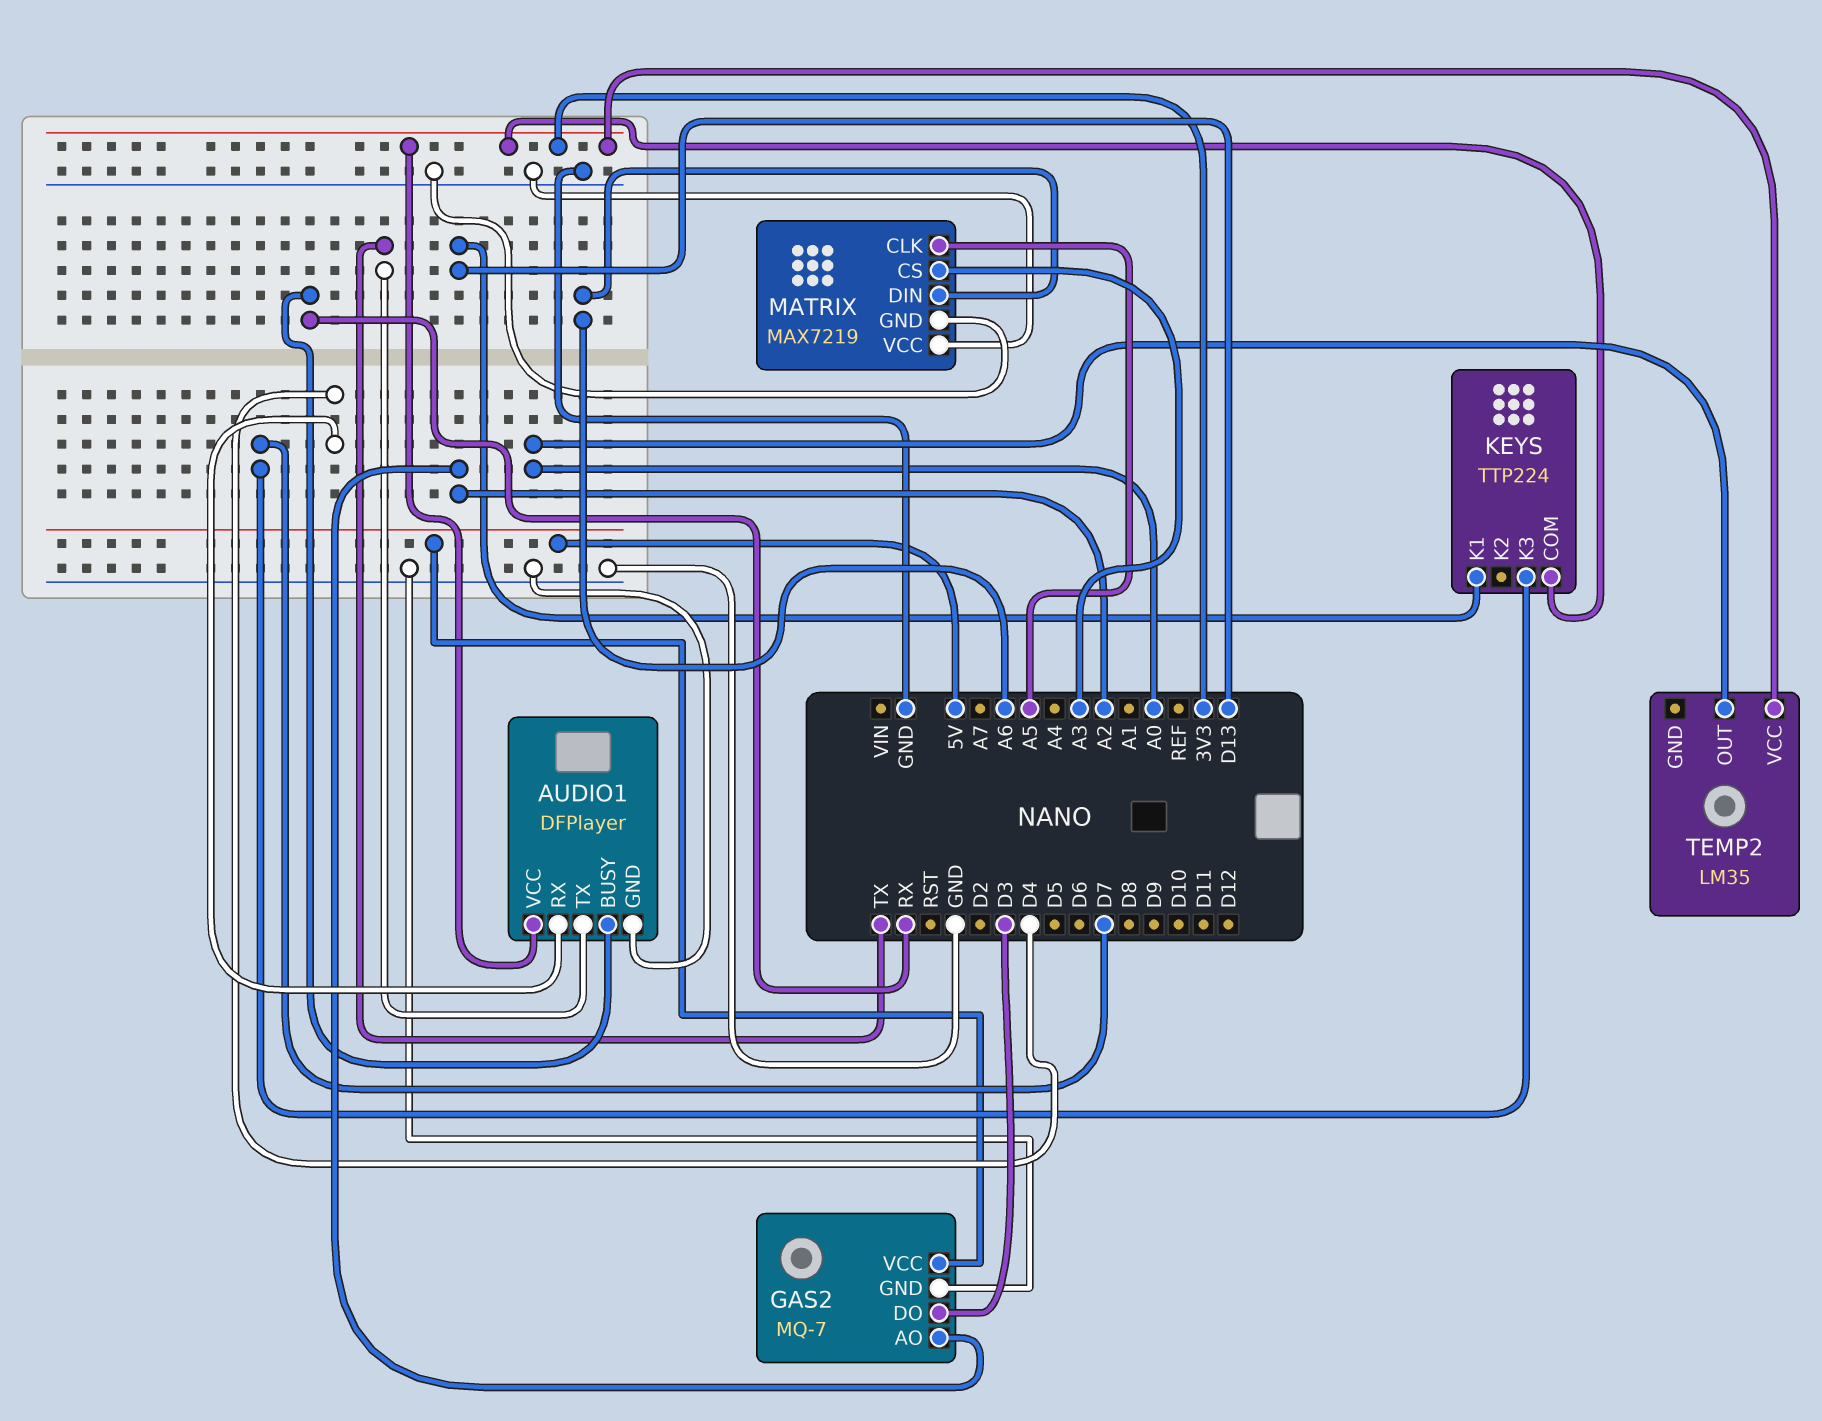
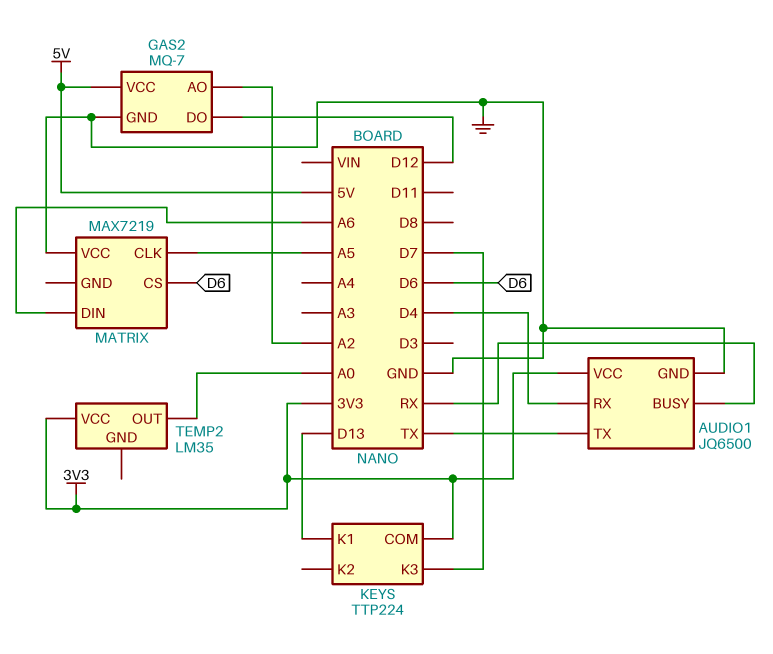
AUDIO1: DFPlayer -> JQ6500
GAS2 pin DO: D3 -> D12
MATRIX pin CS: A3 -> D6
MATRIX pin GND: GND -> none

